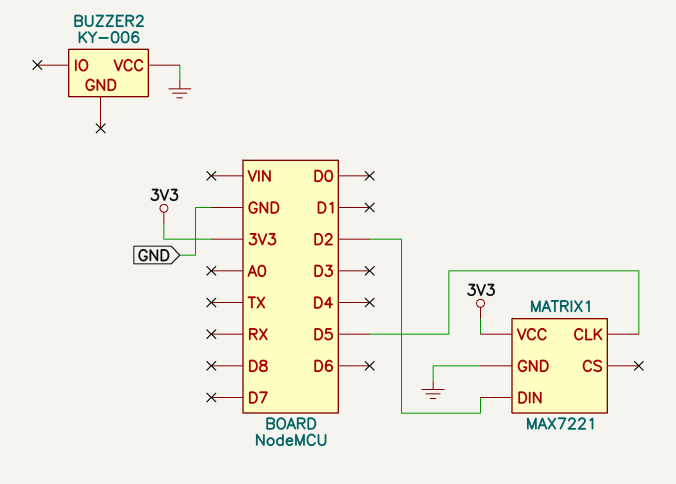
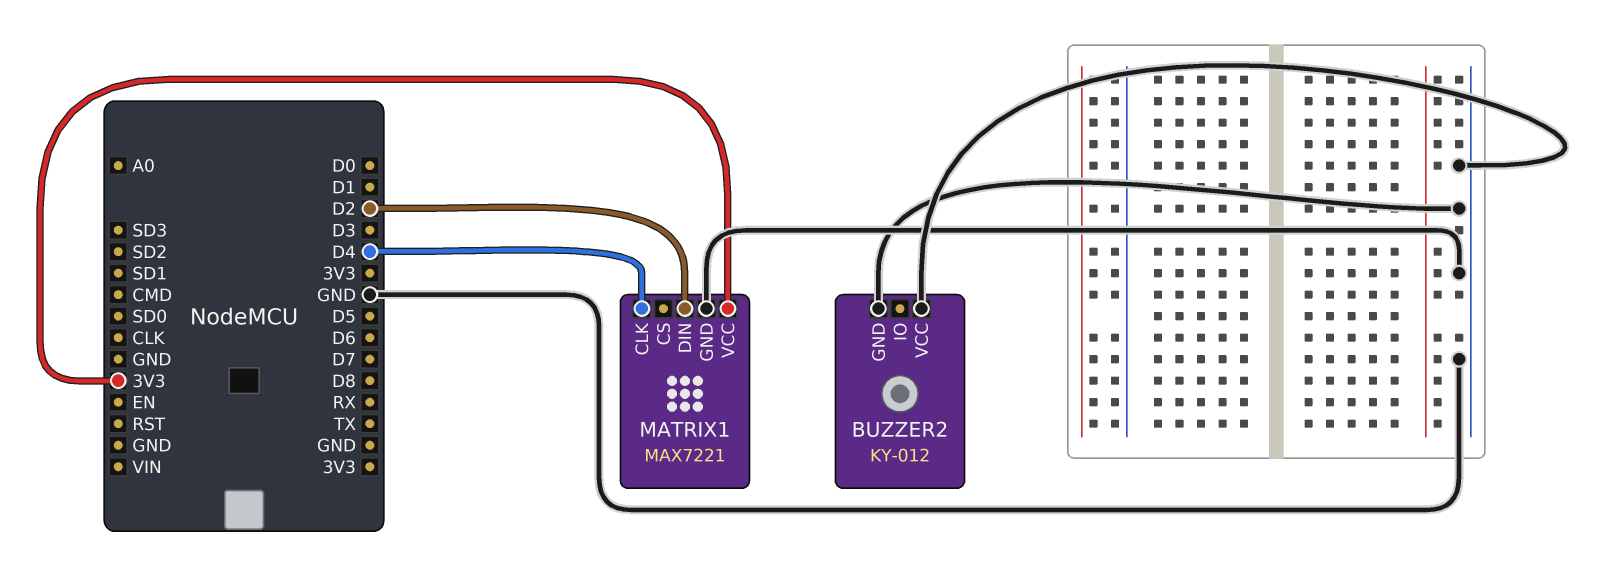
BUZZER2: KY-006 -> KY-012
BUZZER2 pin GND: none -> GND
MATRIX1 pin CLK: D5 -> D4

